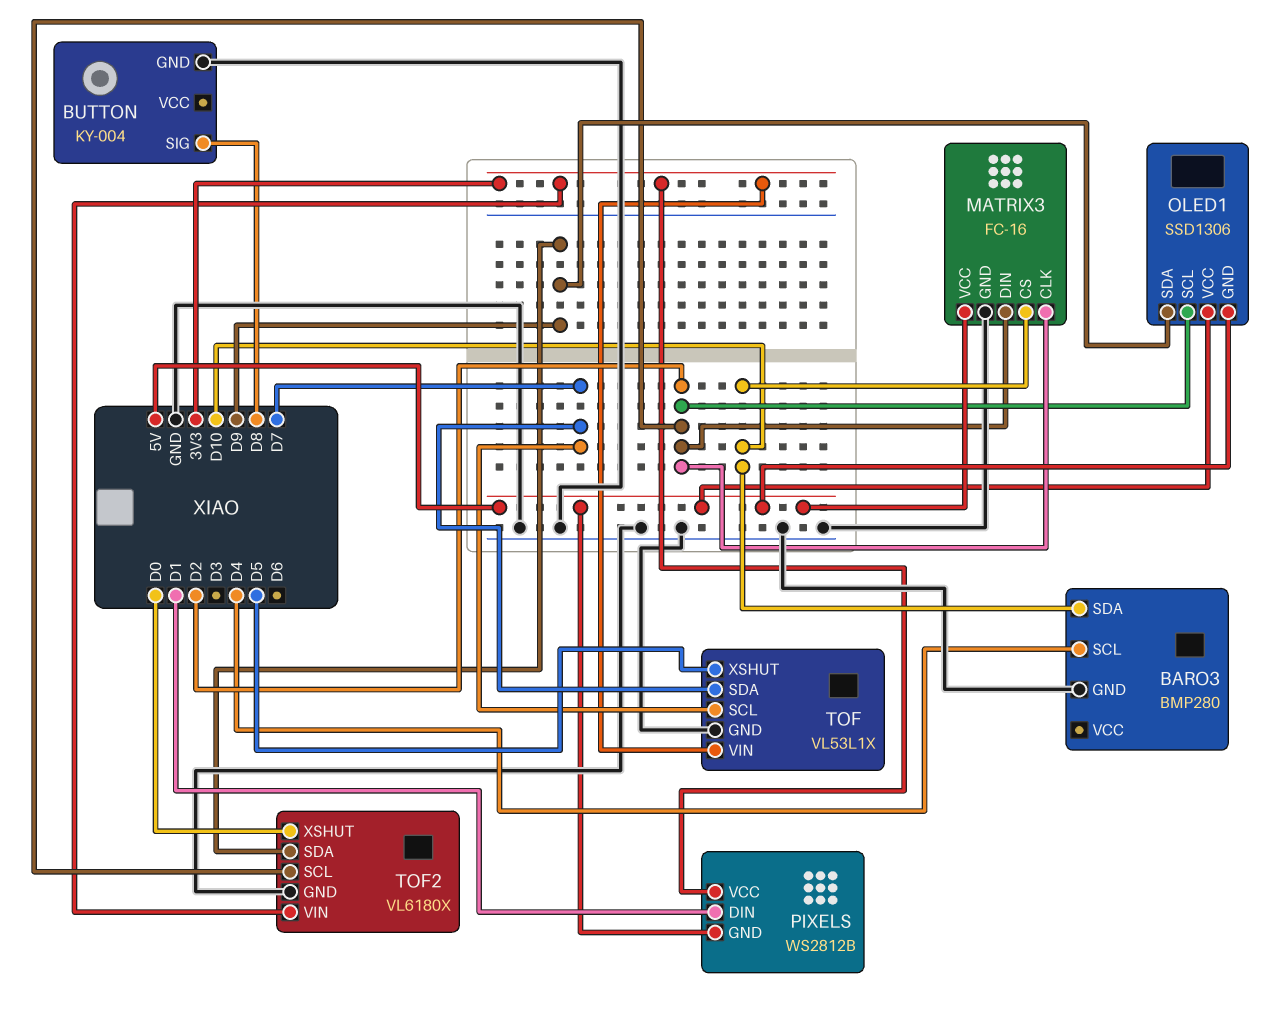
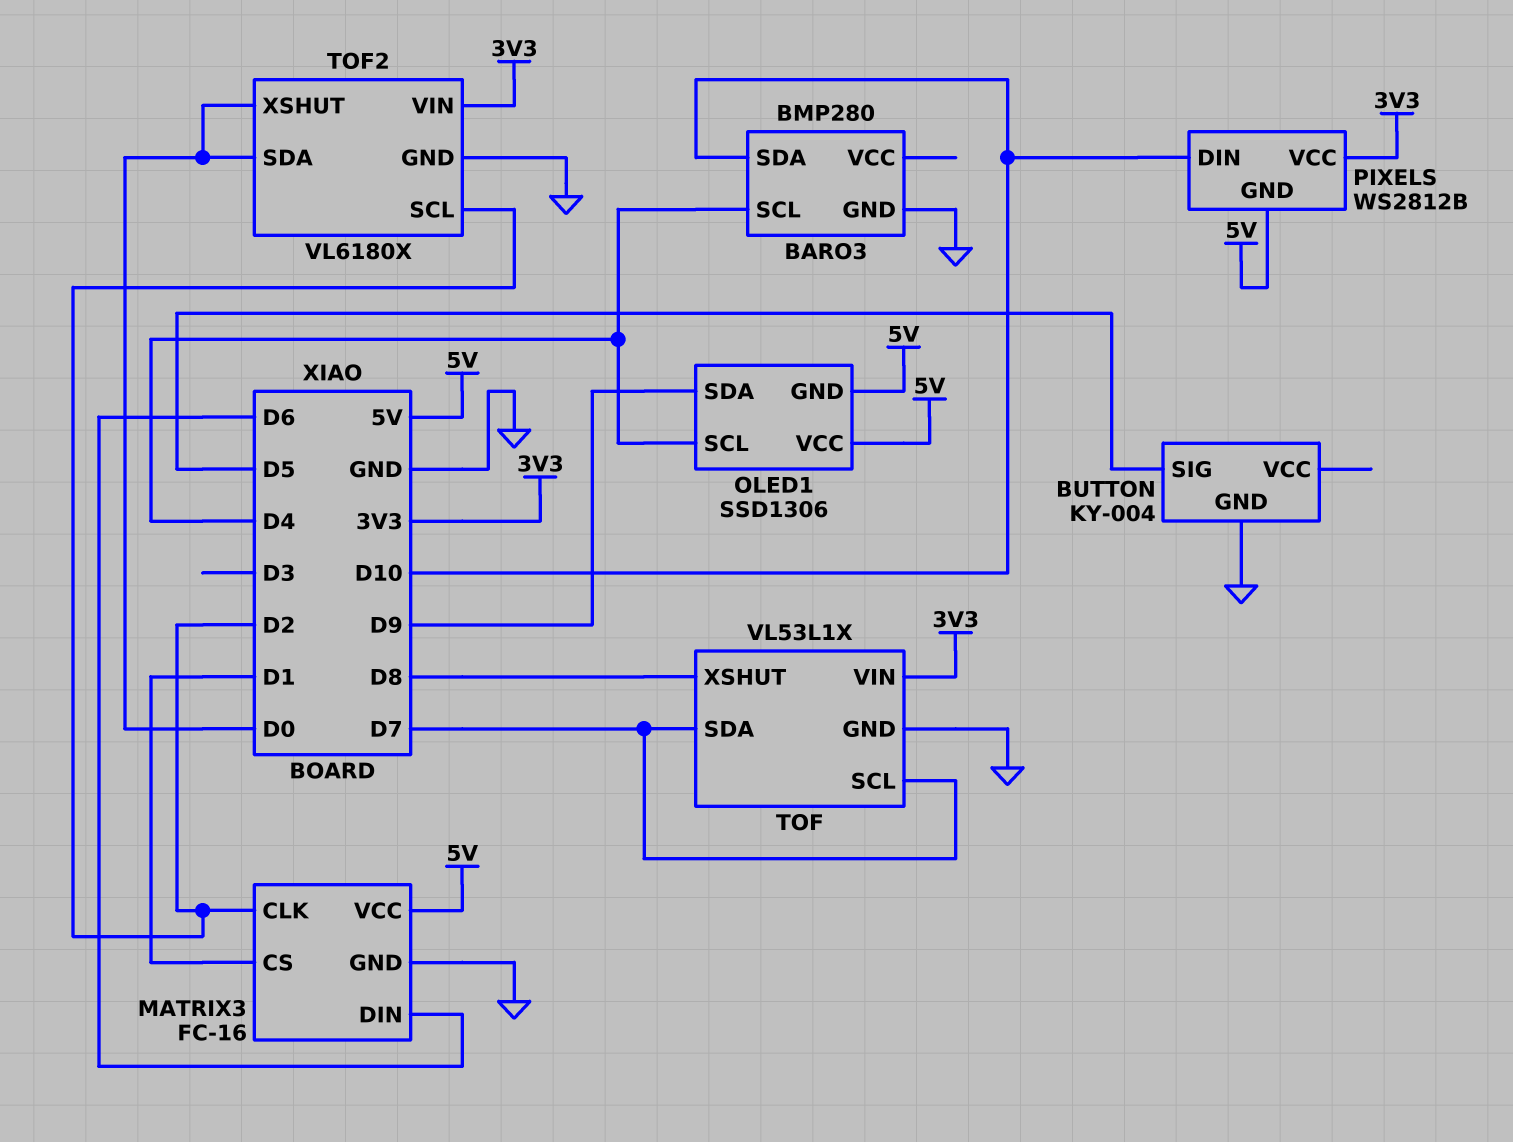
BUTTON pin SIG: D8 -> D5
MATRIX3 pin CS: D10 -> D1
MATRIX3 pin DIN: D2 -> D6
OLED1 pin SCL: D2 -> D4
PIXELS pin DIN: D1 -> D10
TOF pin XSHUT: D5 -> D8
TOF2 pin SDA: D9 -> D0

